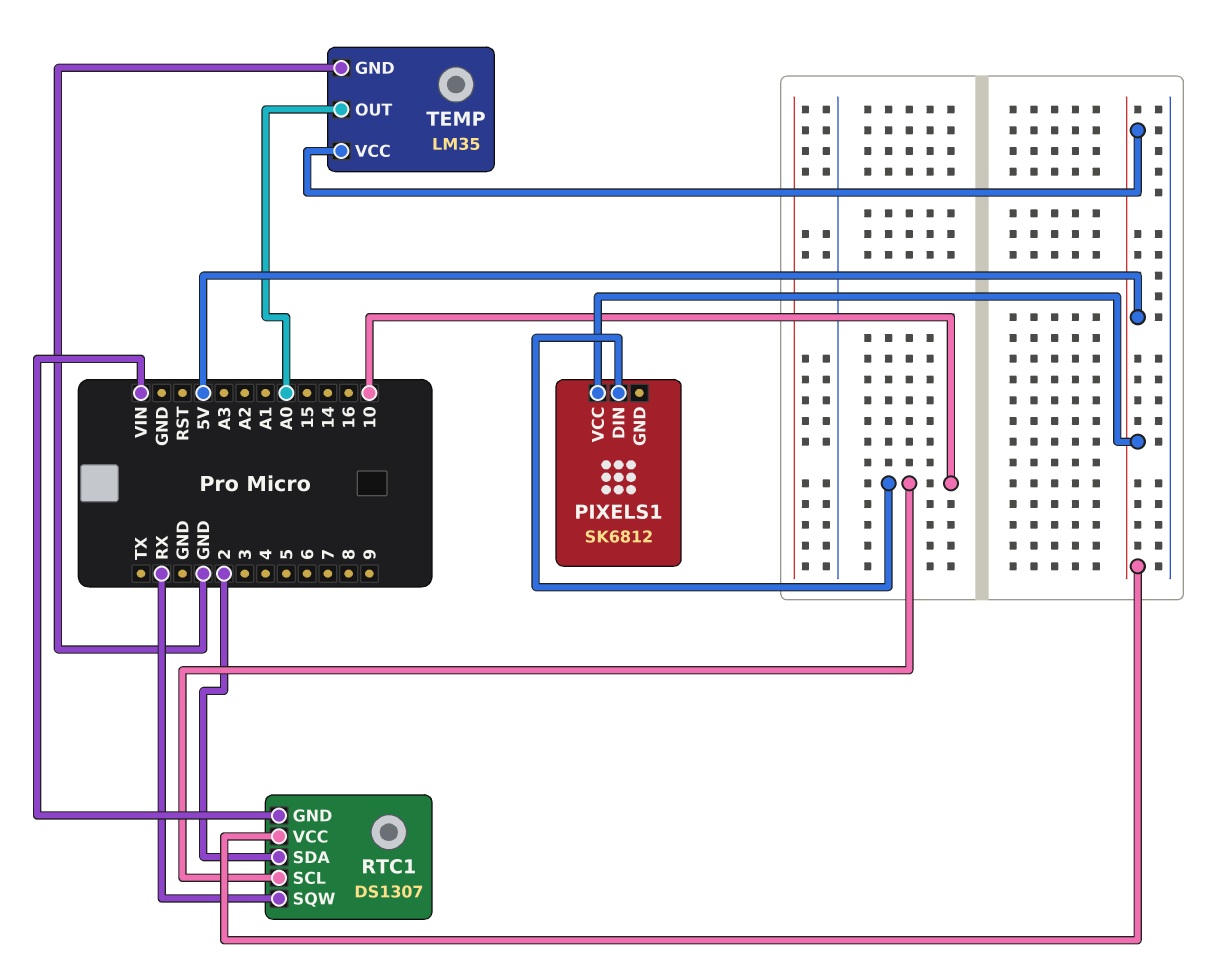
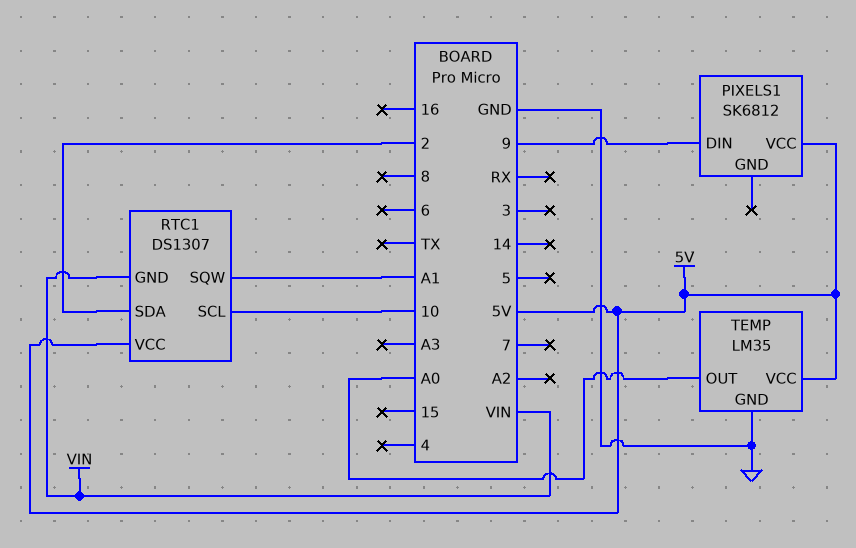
PIXELS1 pin DIN: 10 -> 9
RTC1 pin SQW: RX -> A1

